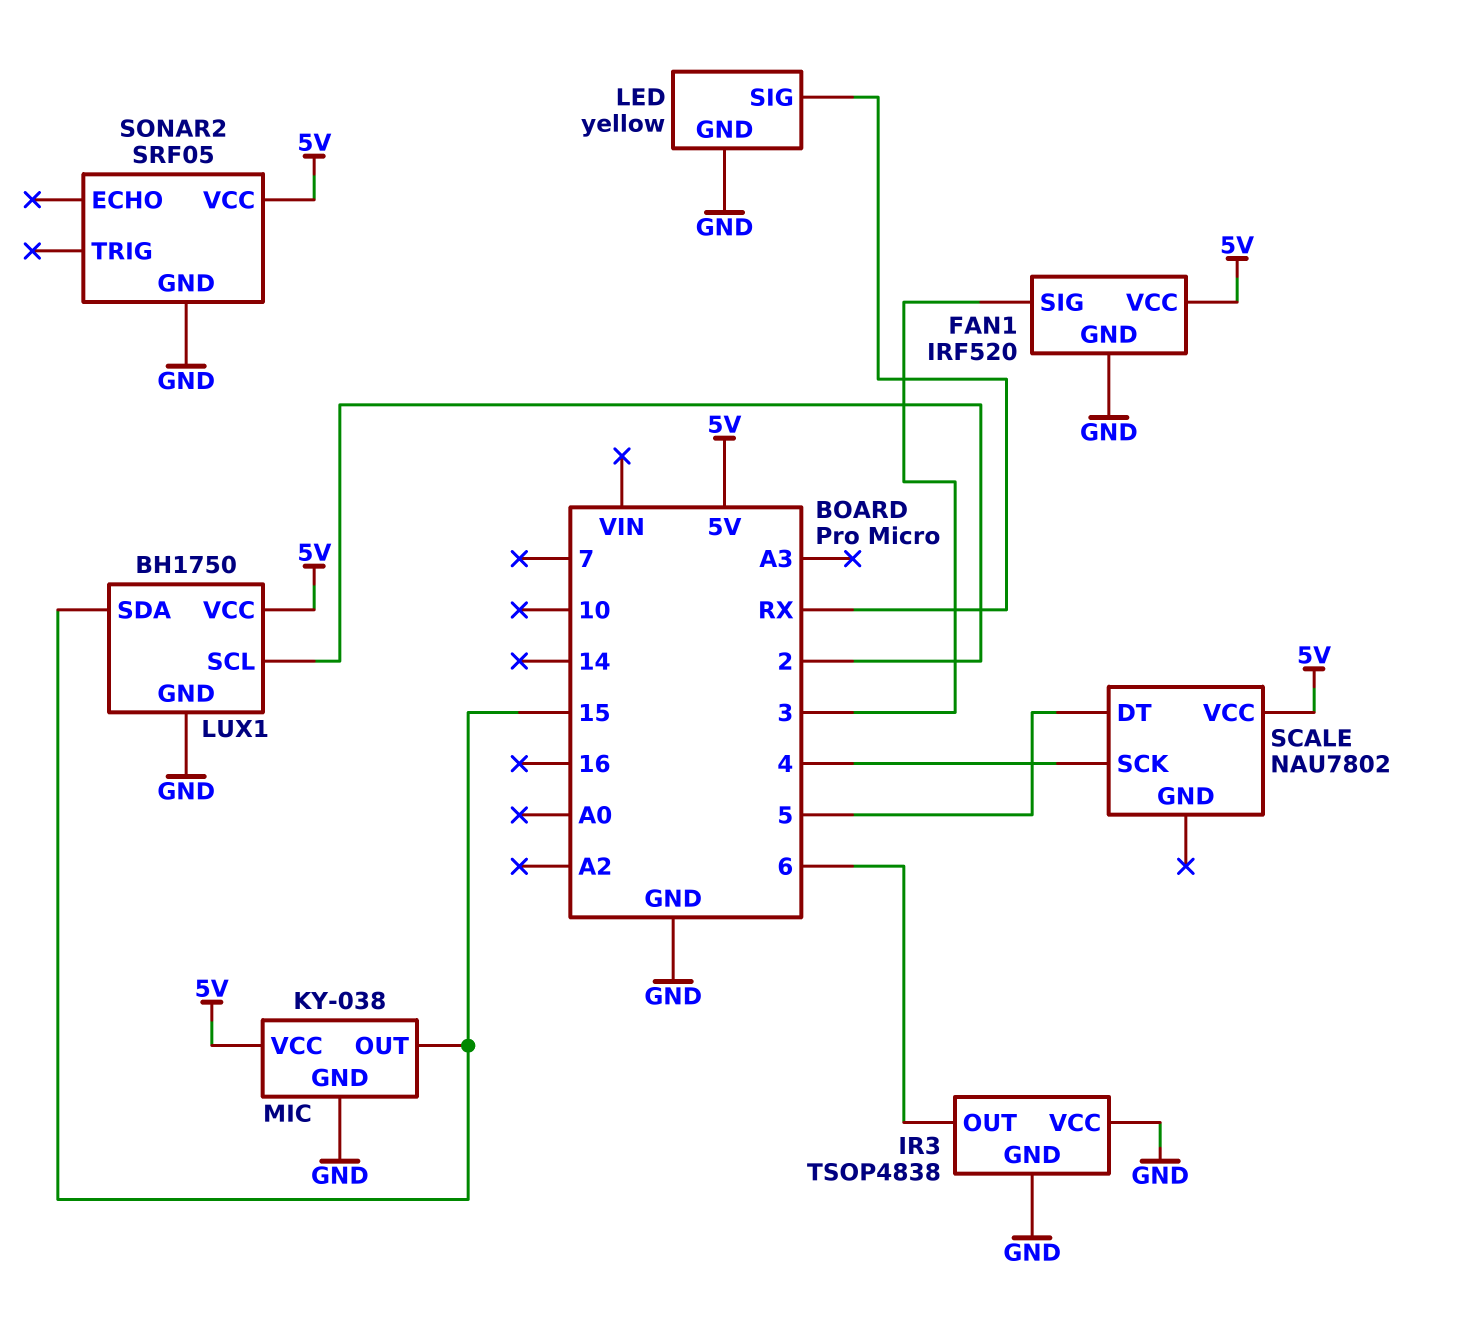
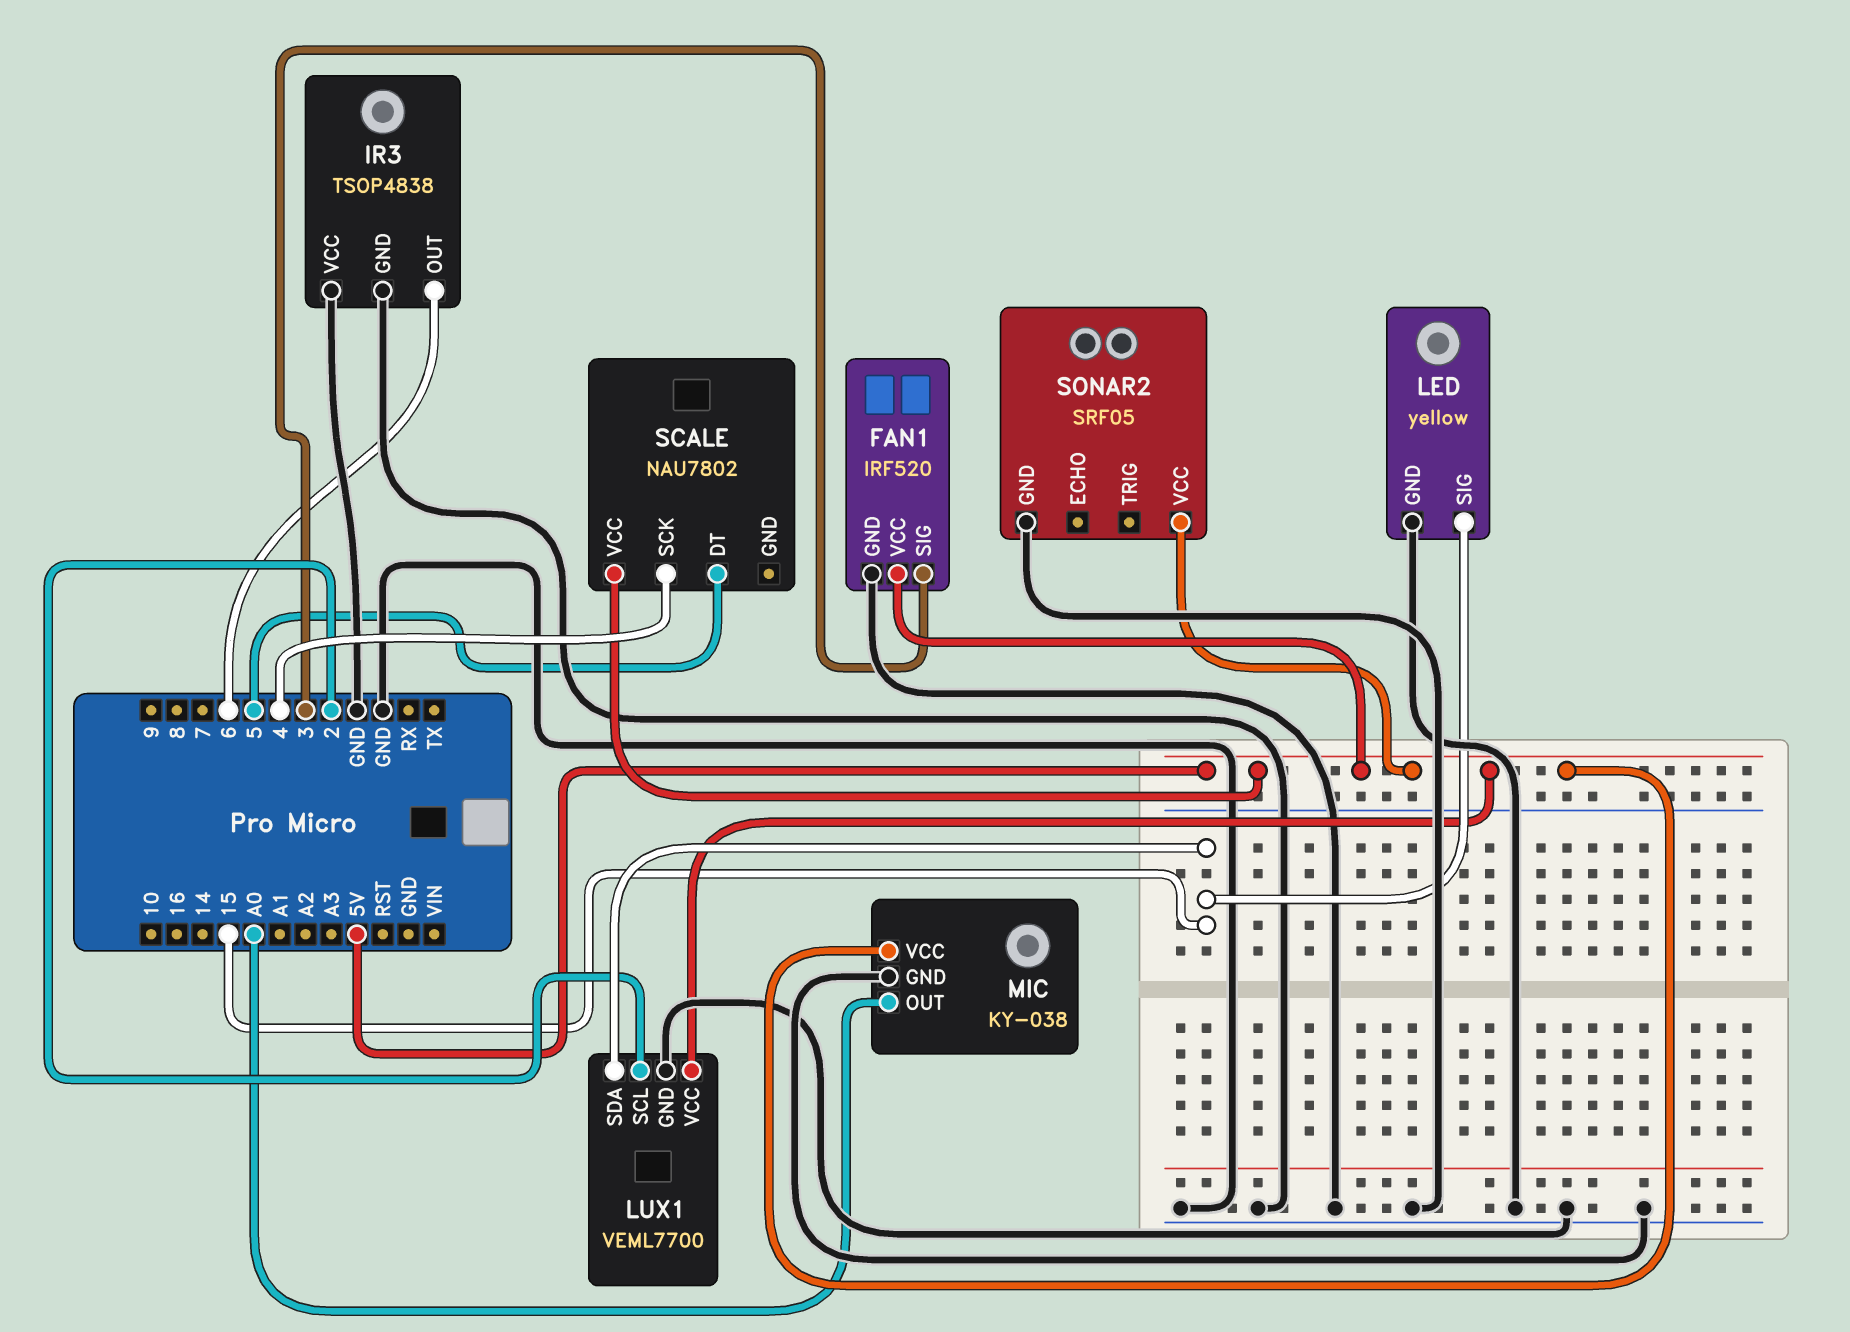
LED pin SIG: RX -> 15
LUX1: BH1750 -> VEML7700
MIC pin OUT: 15 -> A0

